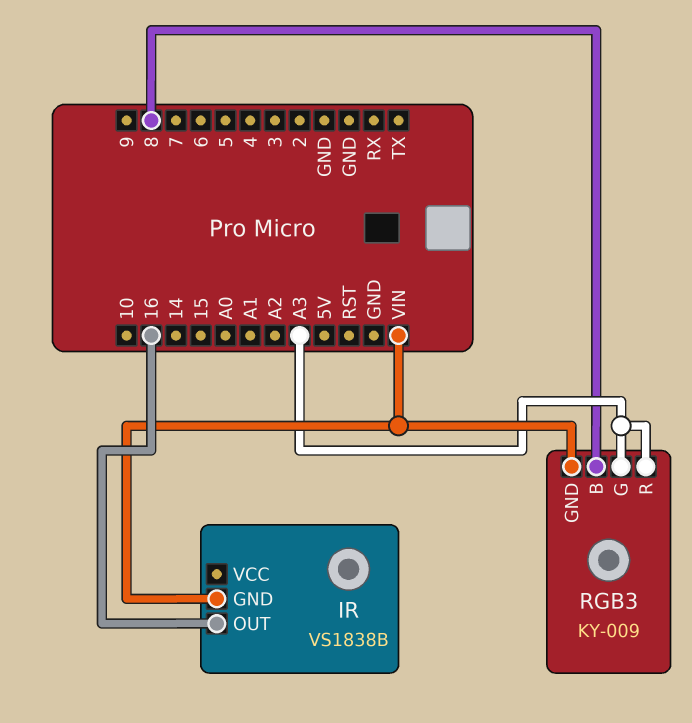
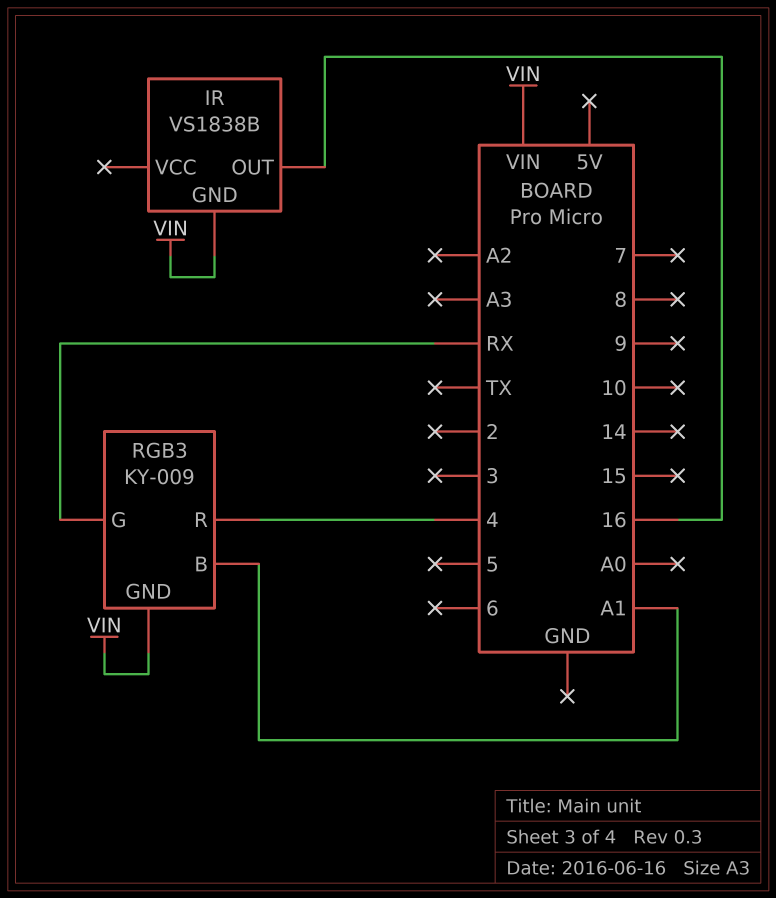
RGB3 pin B: 8 -> A1
RGB3 pin G: A3 -> RX
RGB3 pin R: A3 -> 4

